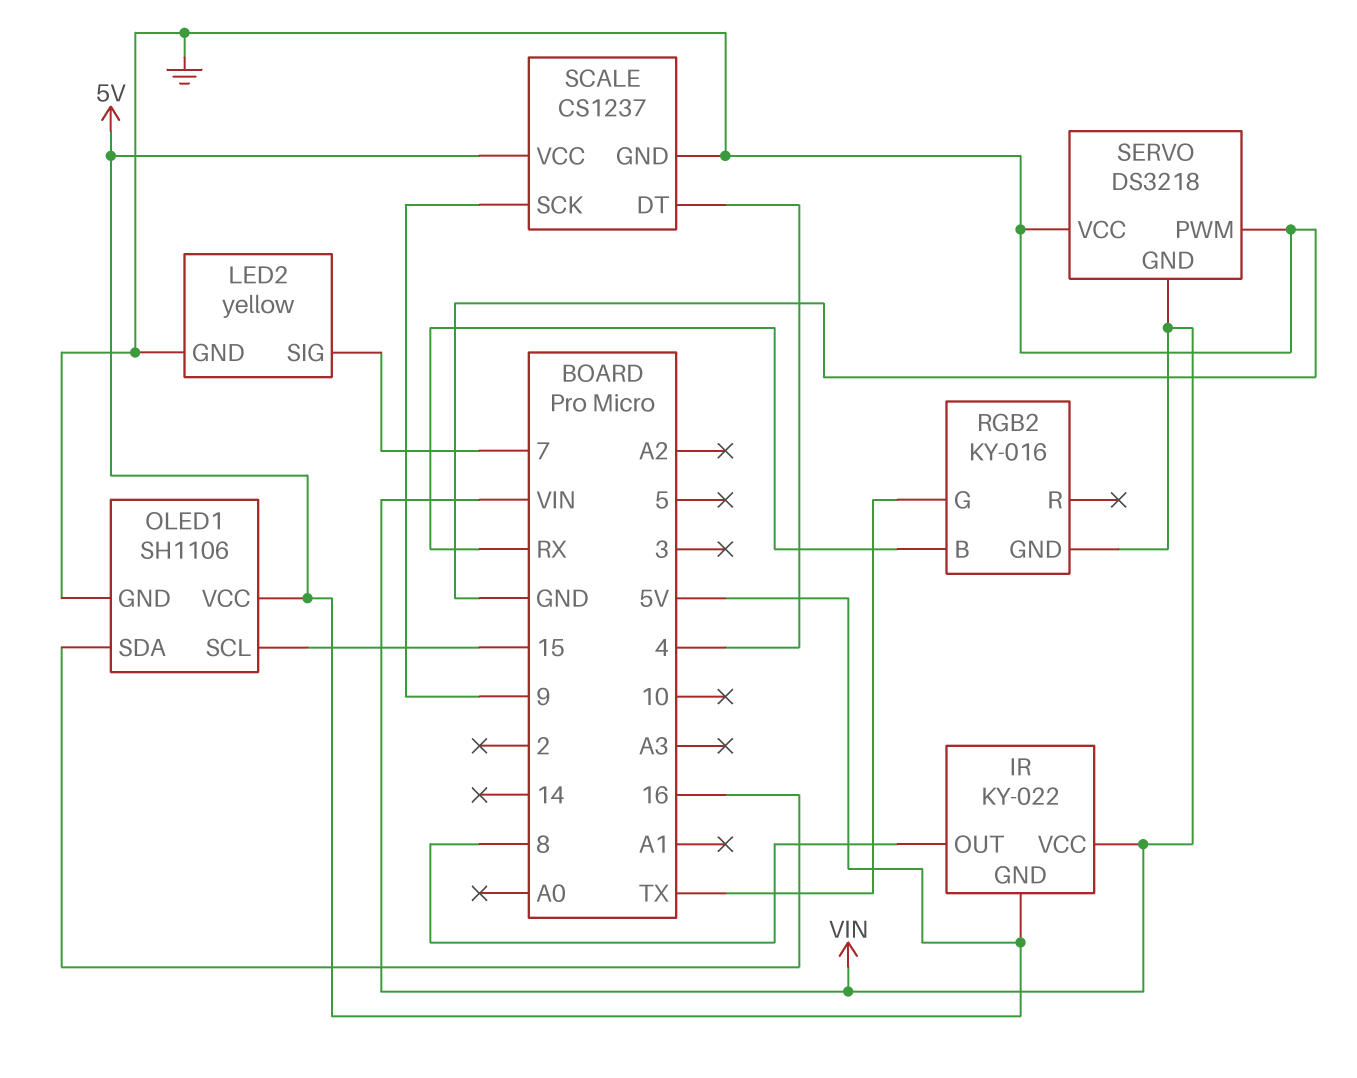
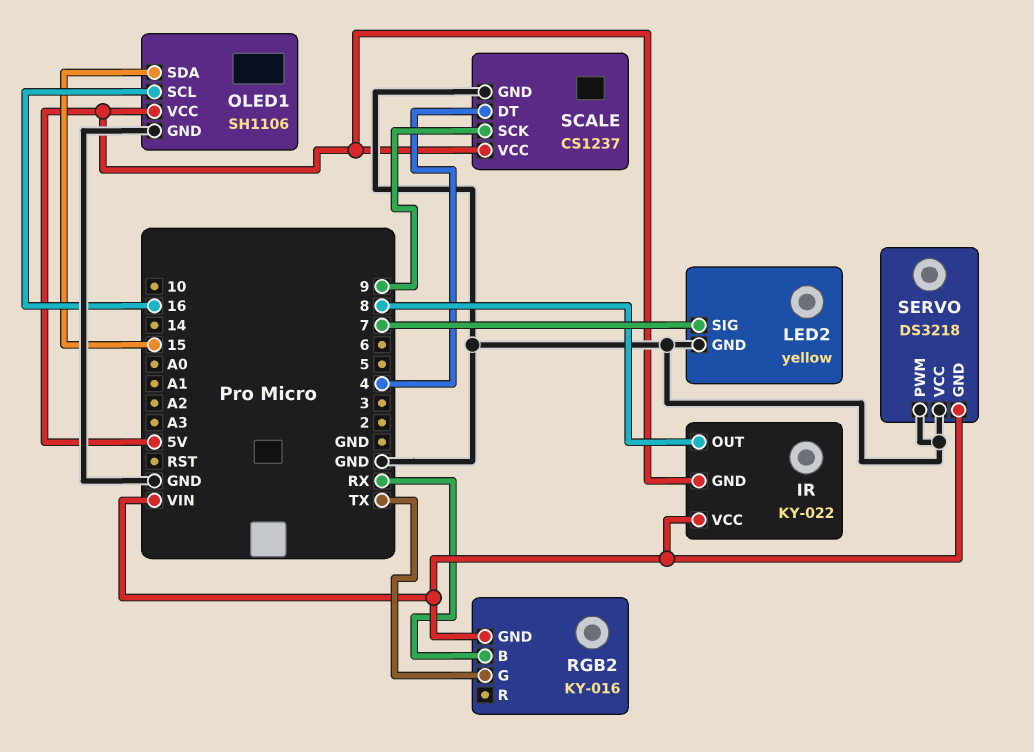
OLED1 pin SCL: 15 -> 16
OLED1 pin SDA: 16 -> 15

